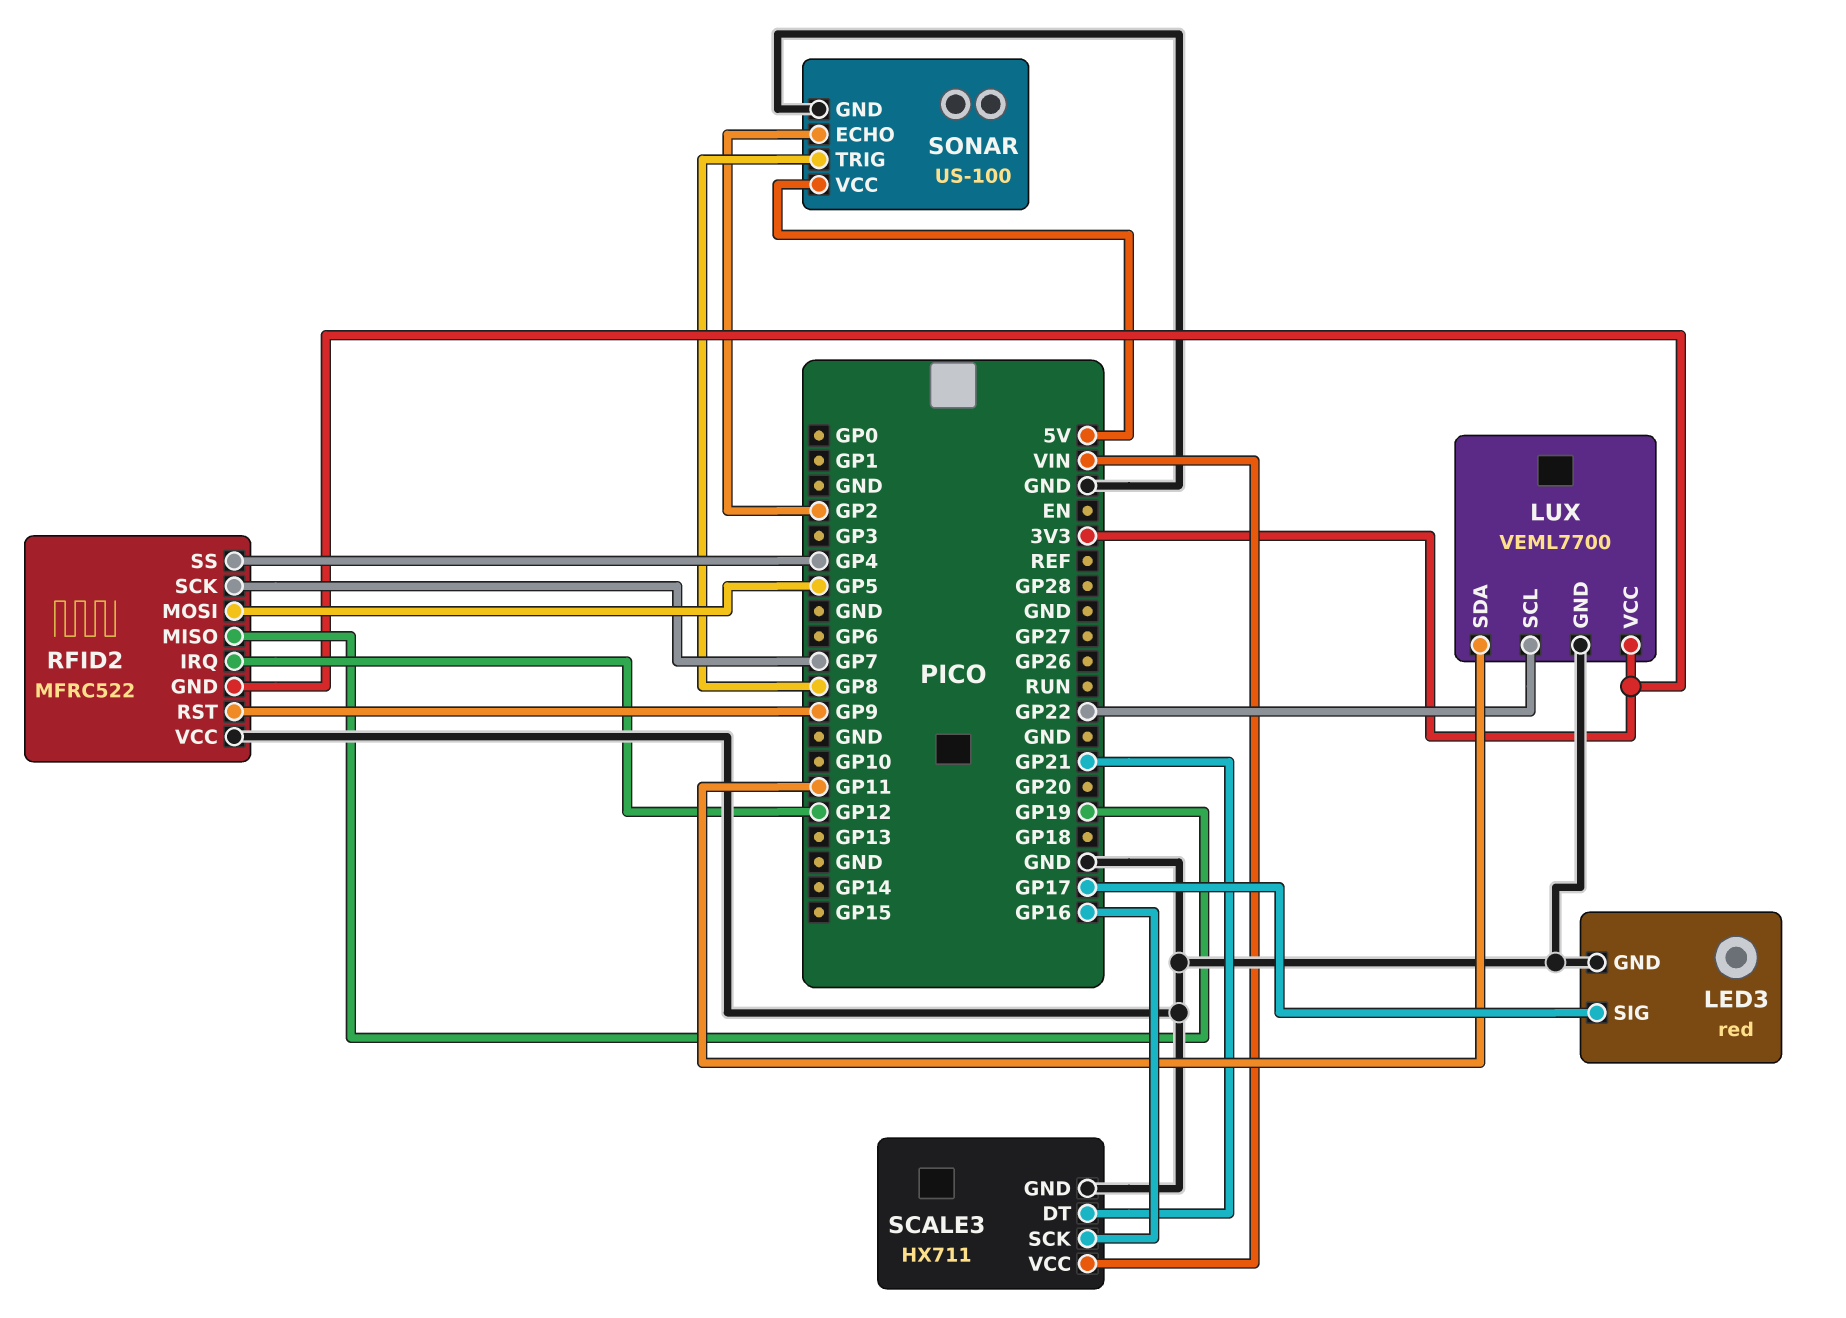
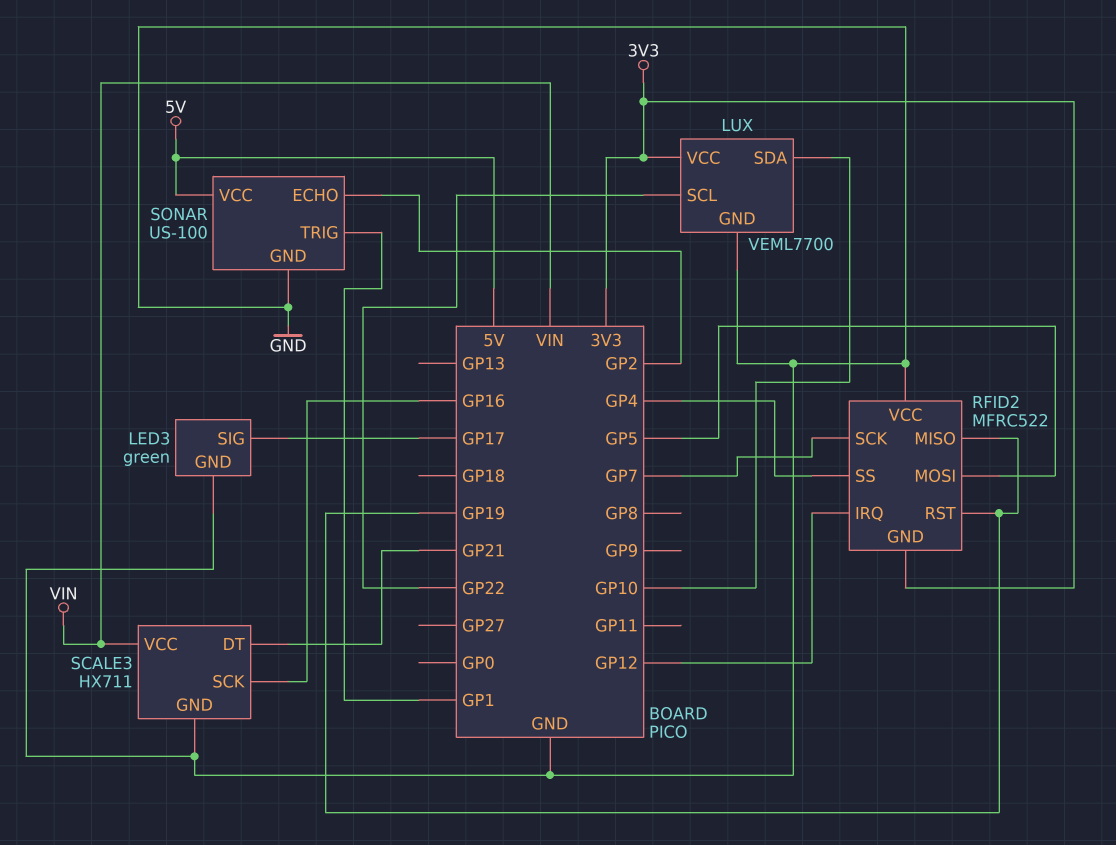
LED3: red -> green
LUX pin SDA: GP11 -> GP10
RFID2 pin RST: GP9 -> GP19
SONAR pin TRIG: GP8 -> GP1

